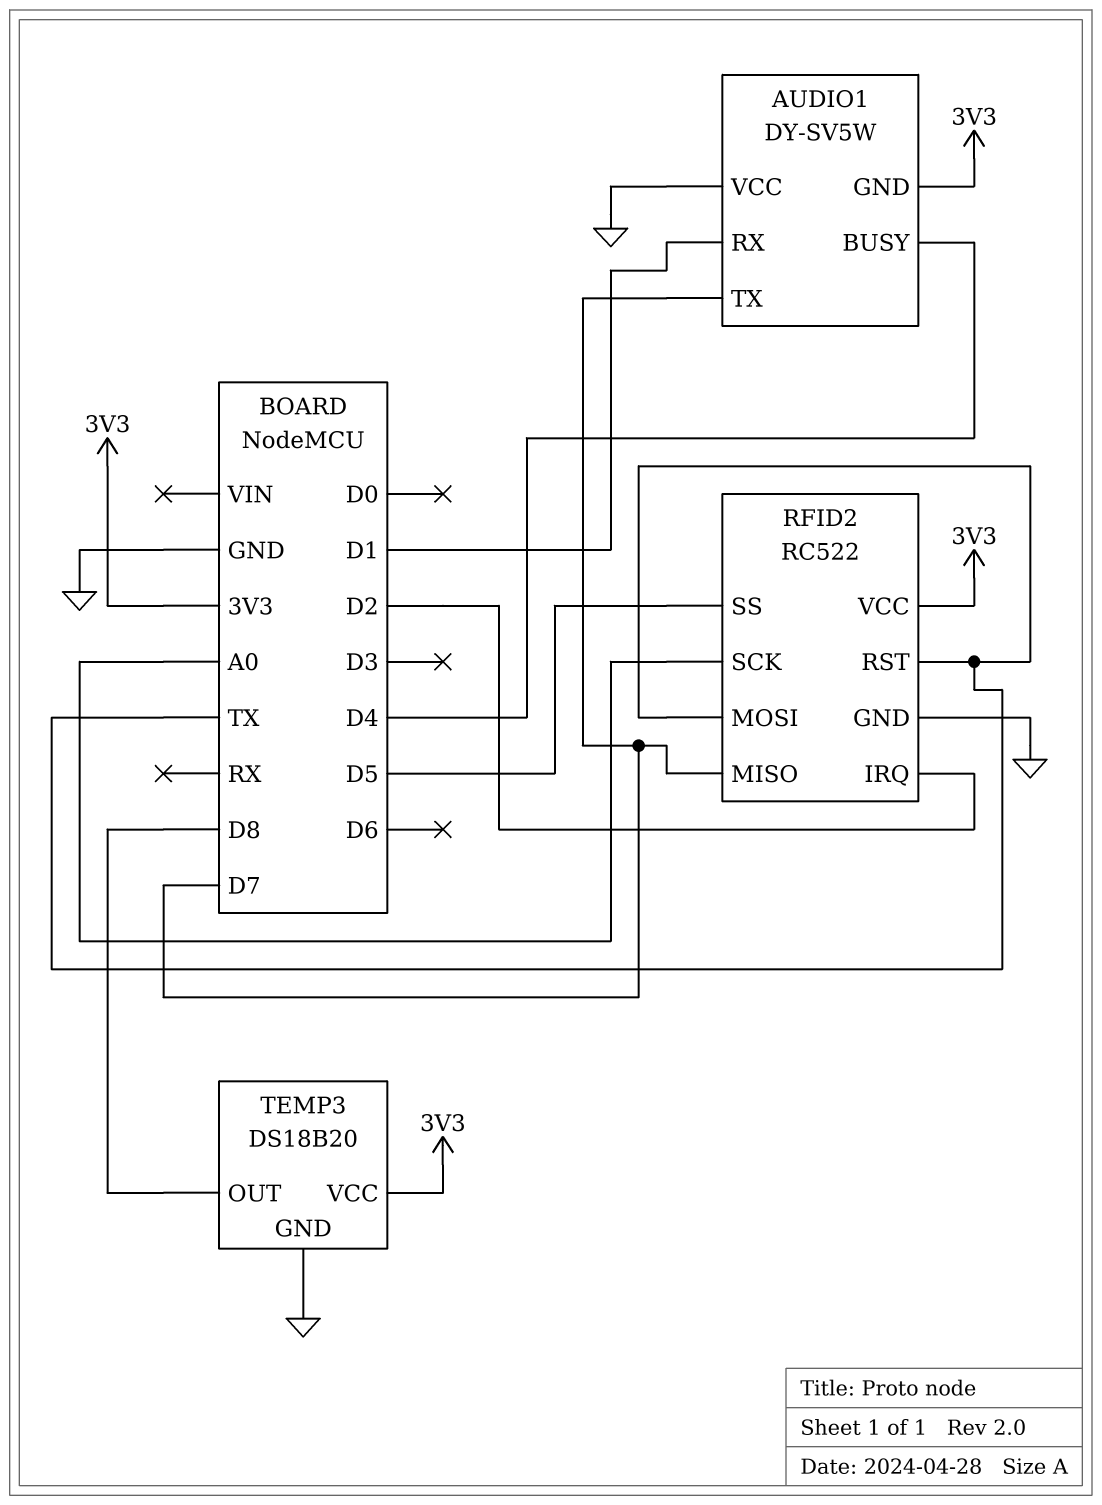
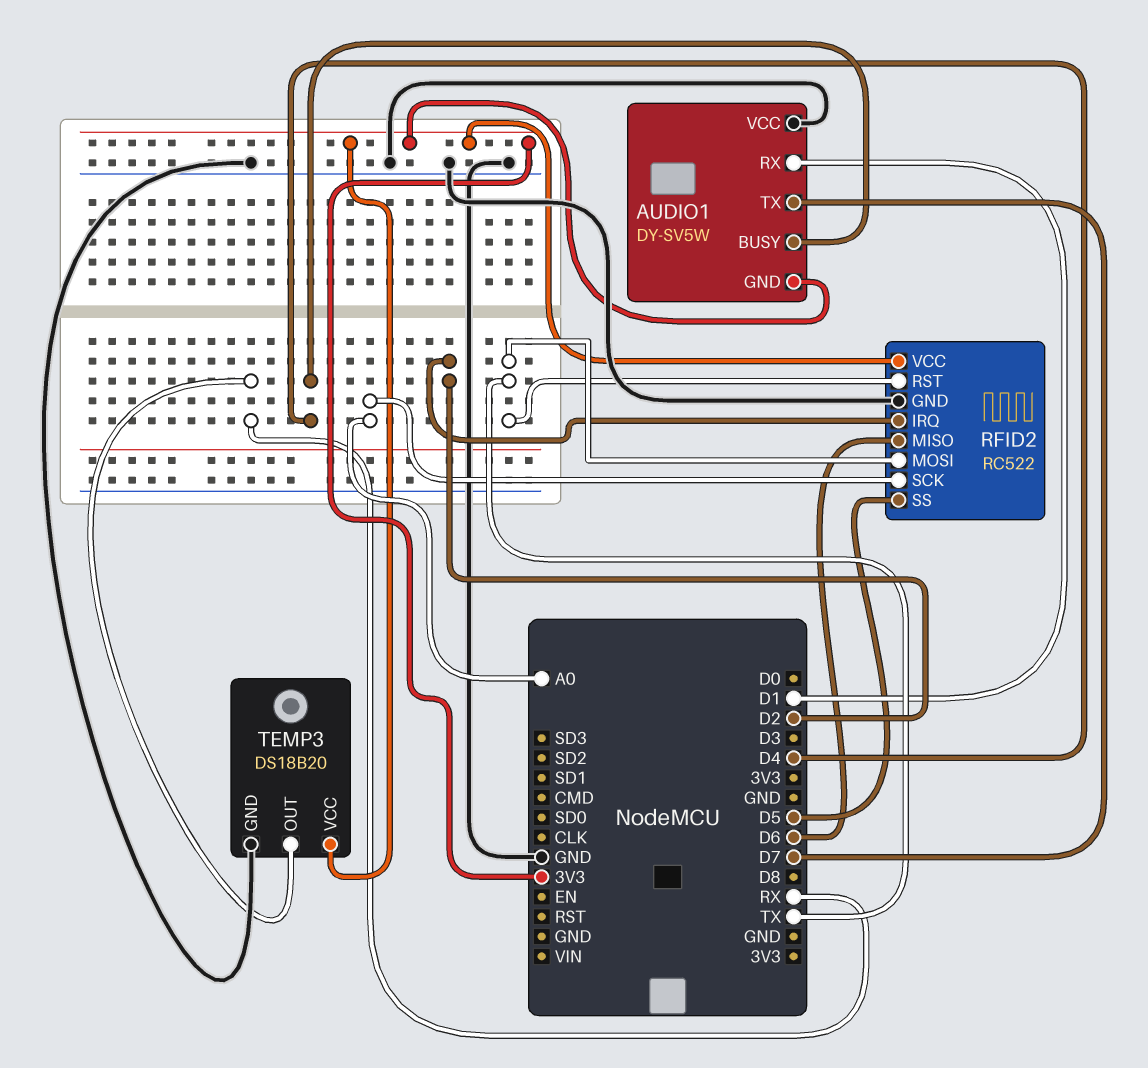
RFID2 pin MISO: D7 -> D6
TEMP3 pin OUT: D8 -> RX

